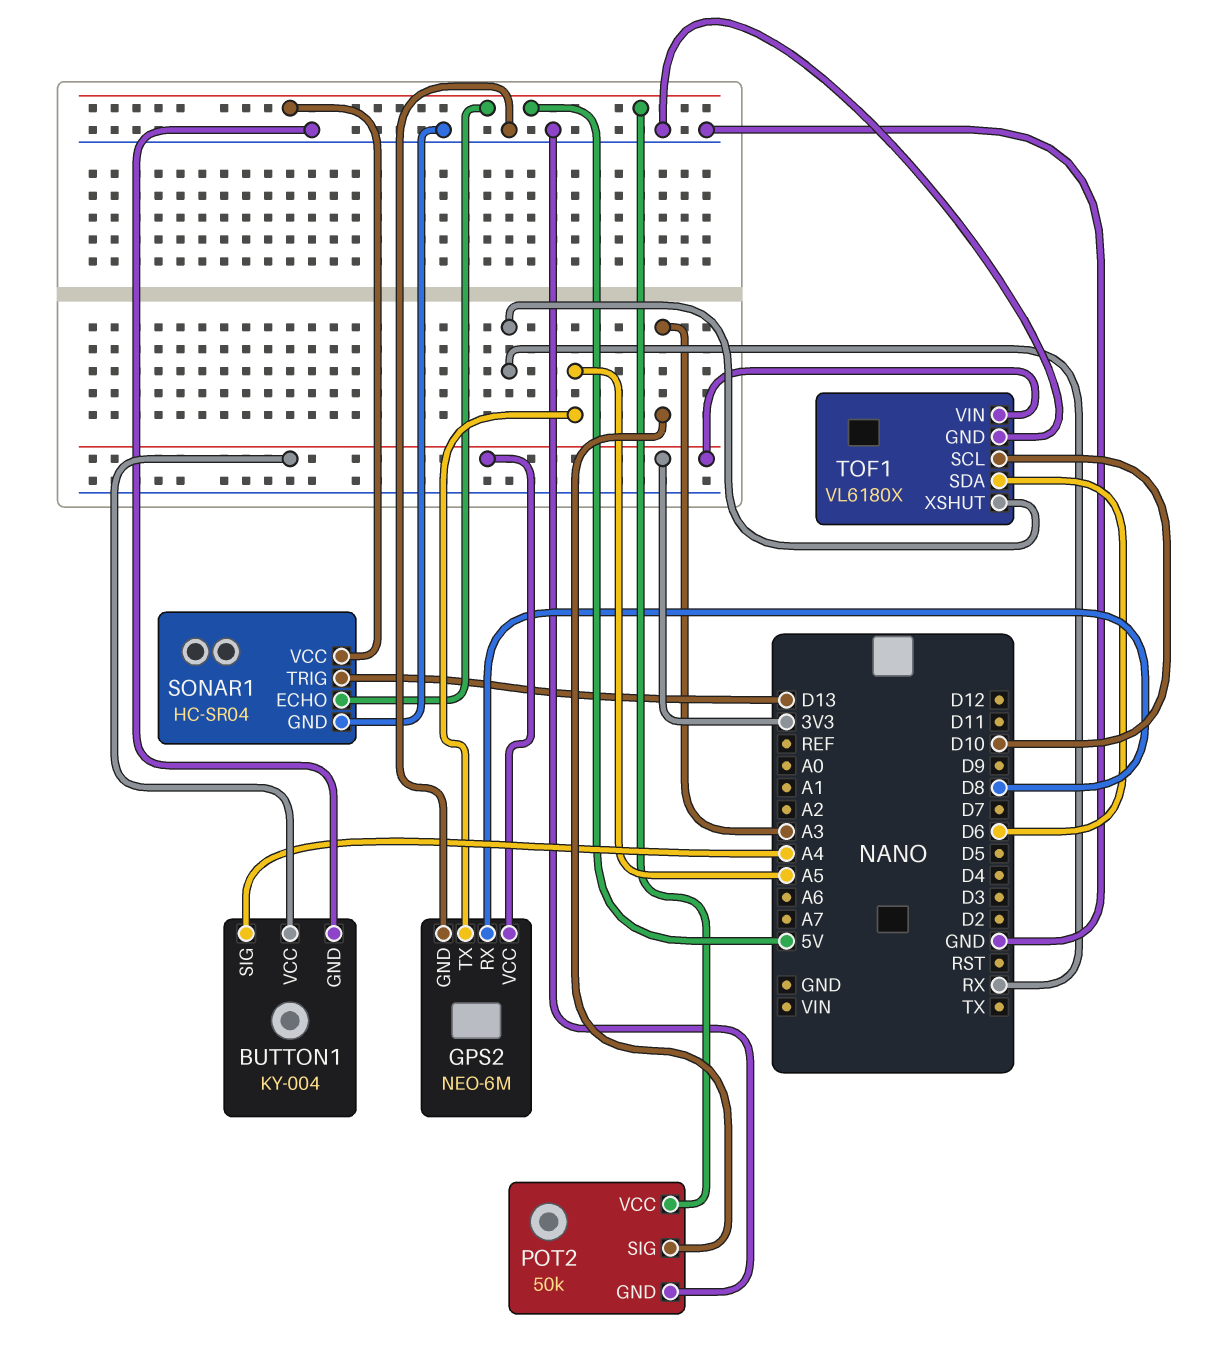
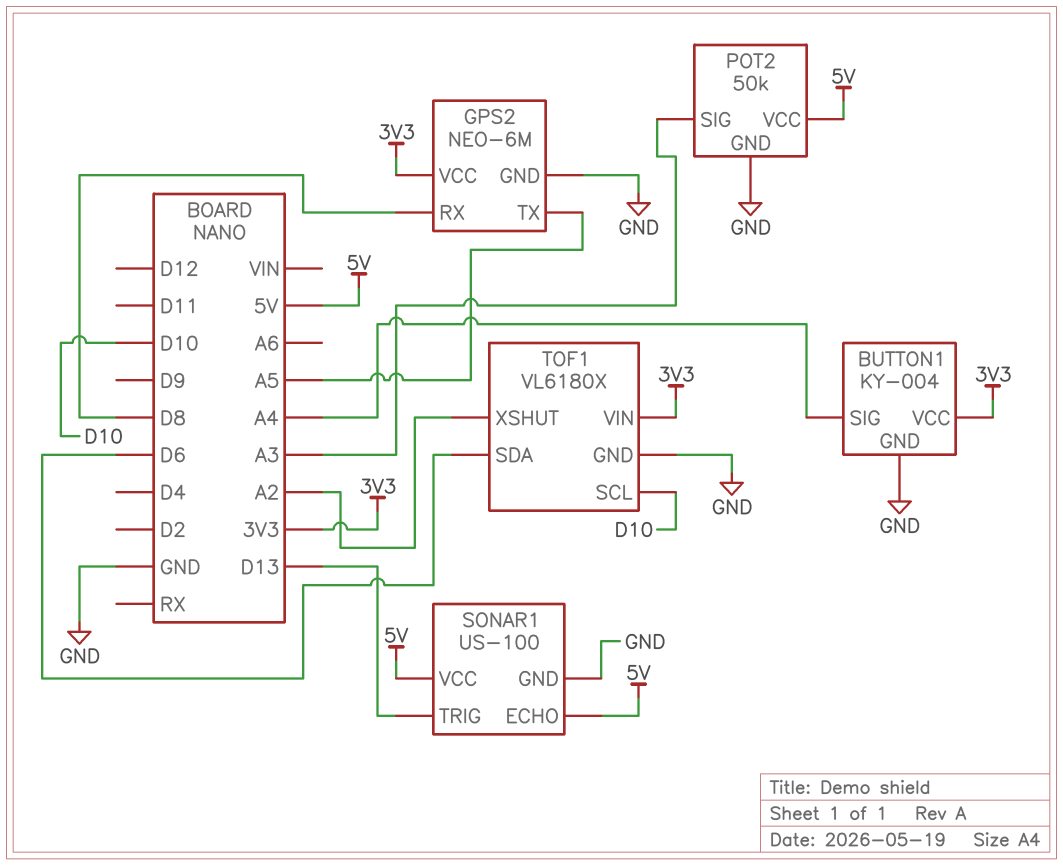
SONAR1: HC-SR04 -> US-100
TOF1 pin XSHUT: RX -> A2

